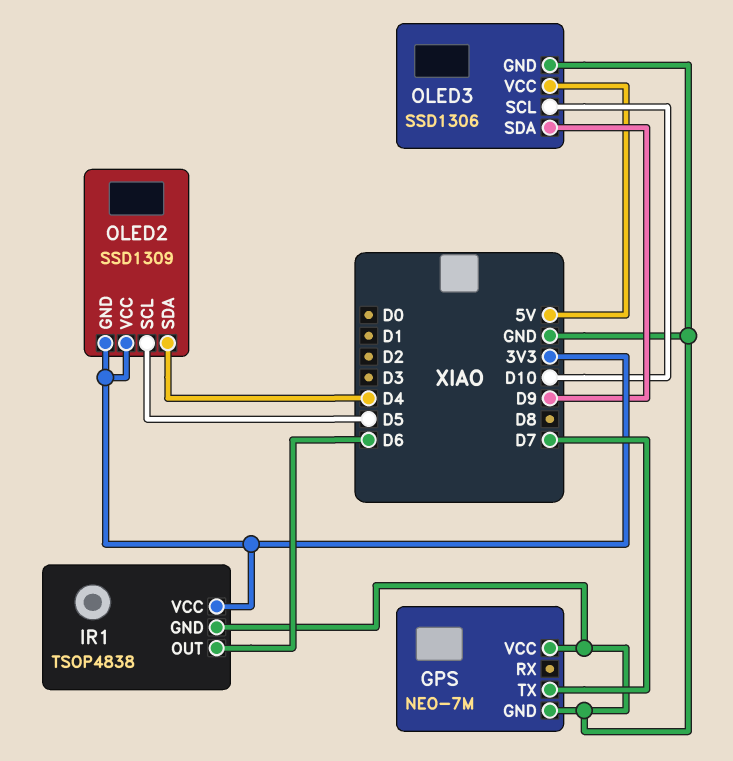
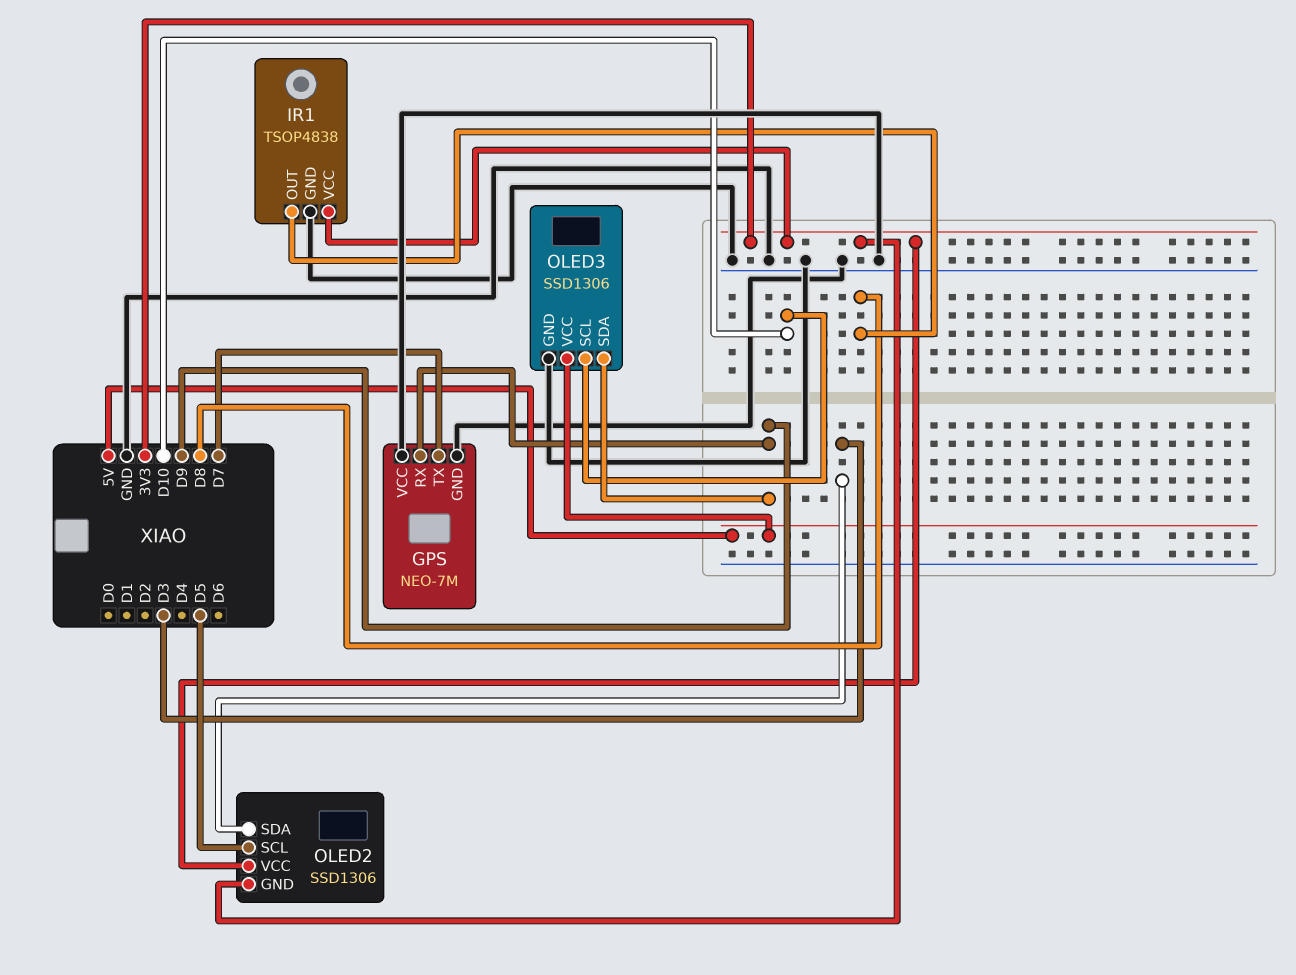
GPS pin RX: none -> D9
IR1 pin OUT: D6 -> D8
OLED2: SSD1309 -> SSD1306
OLED2 pin SDA: D4 -> D3

